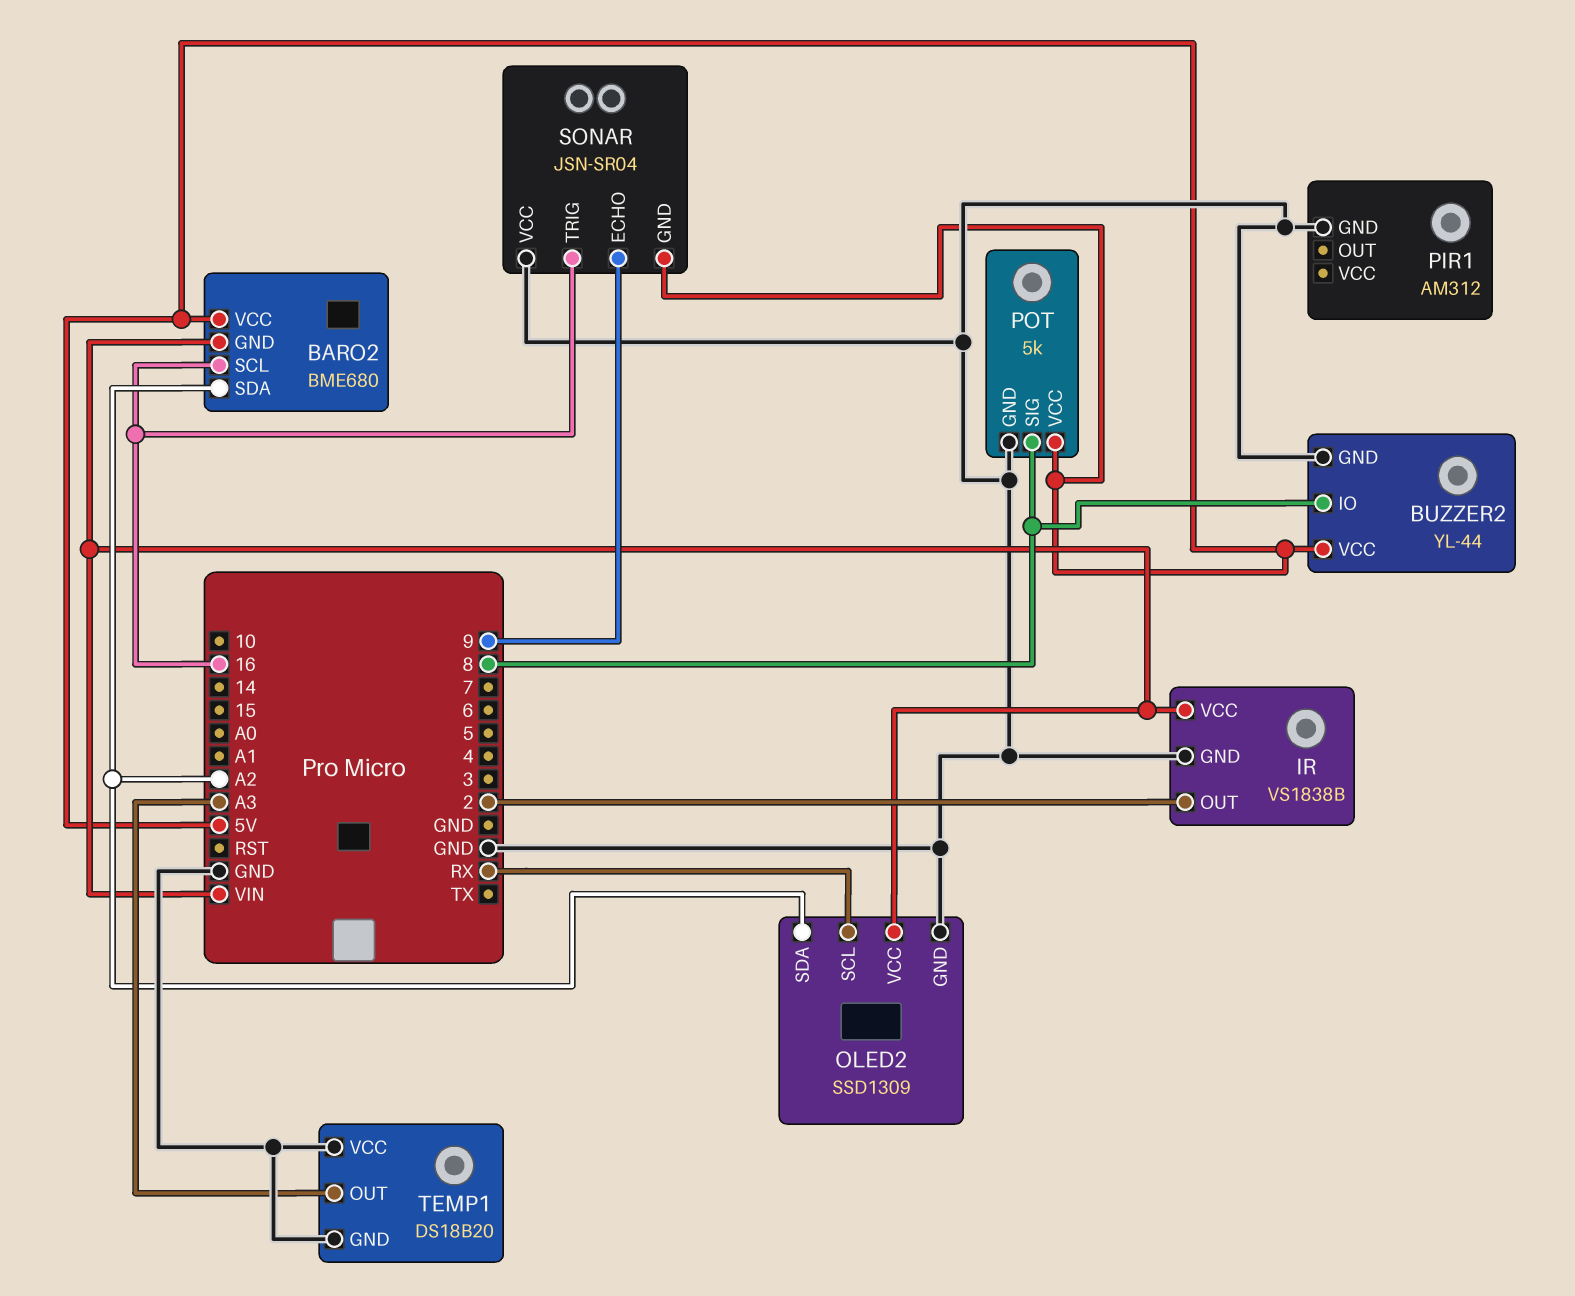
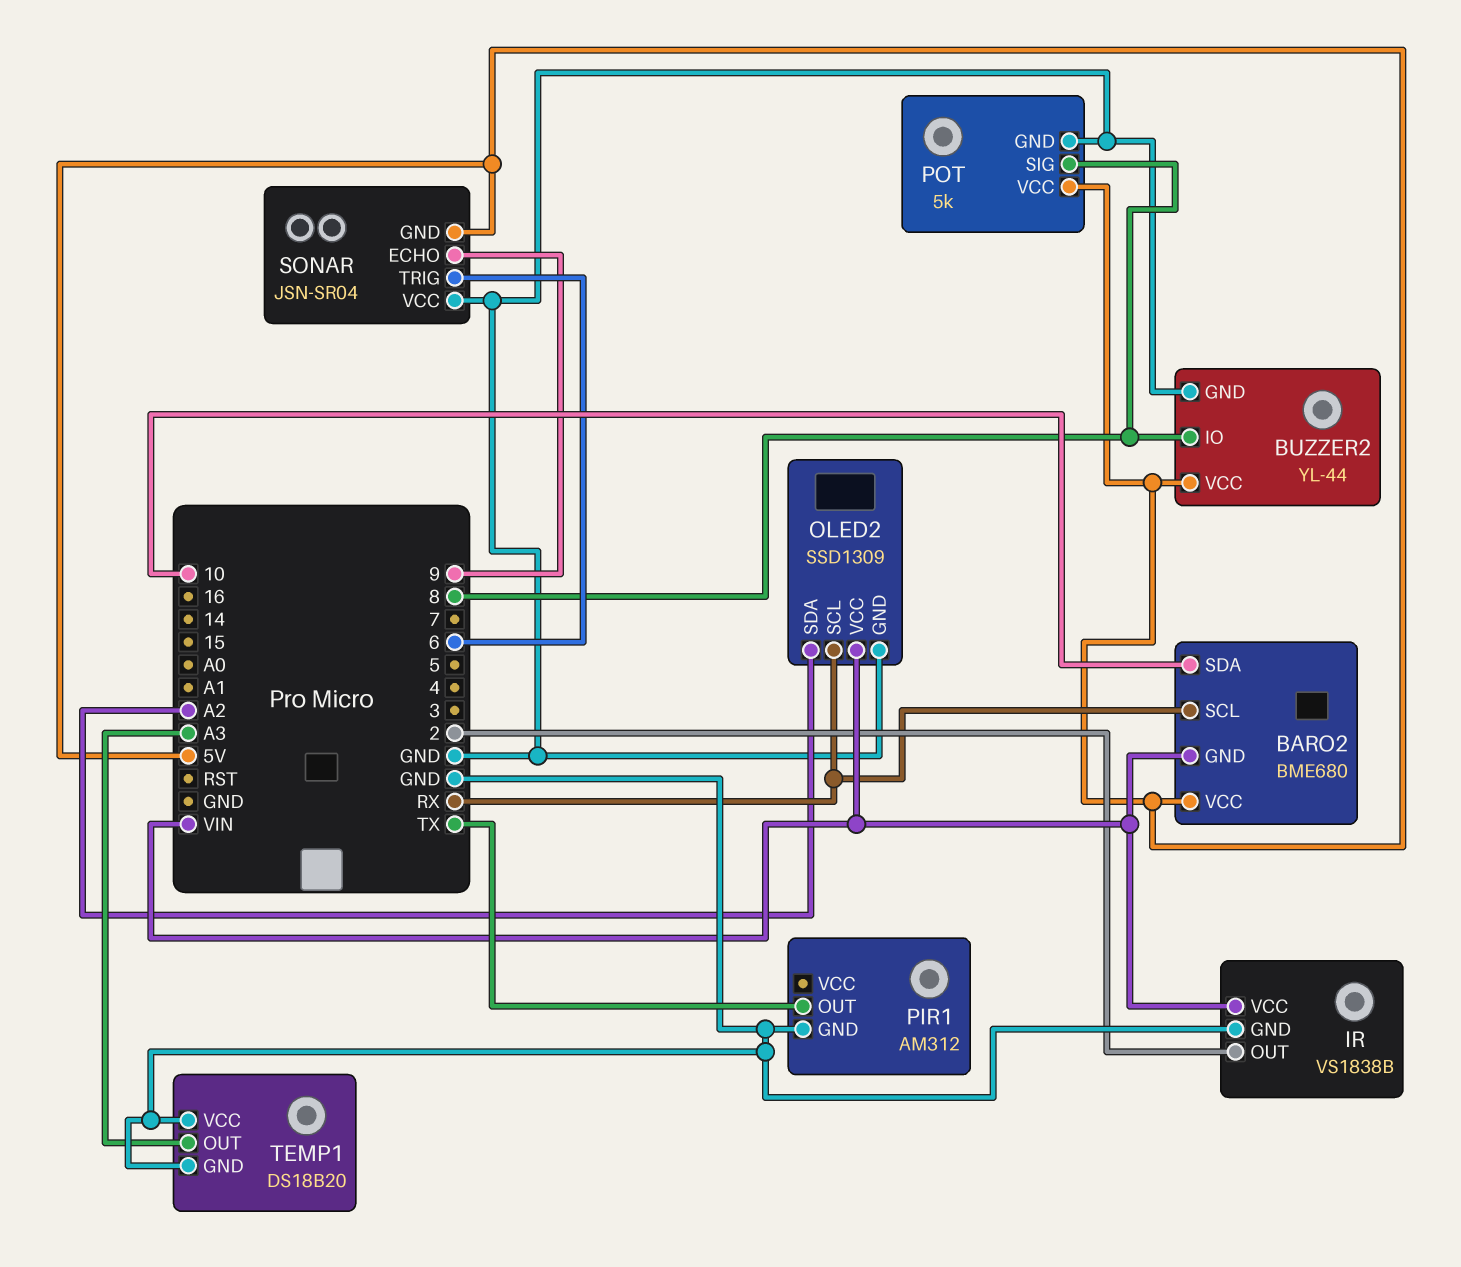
BARO2 pin SCL: 16 -> RX
BARO2 pin SDA: A2 -> 10
PIR1 pin OUT: none -> TX
SONAR pin TRIG: 16 -> 6

